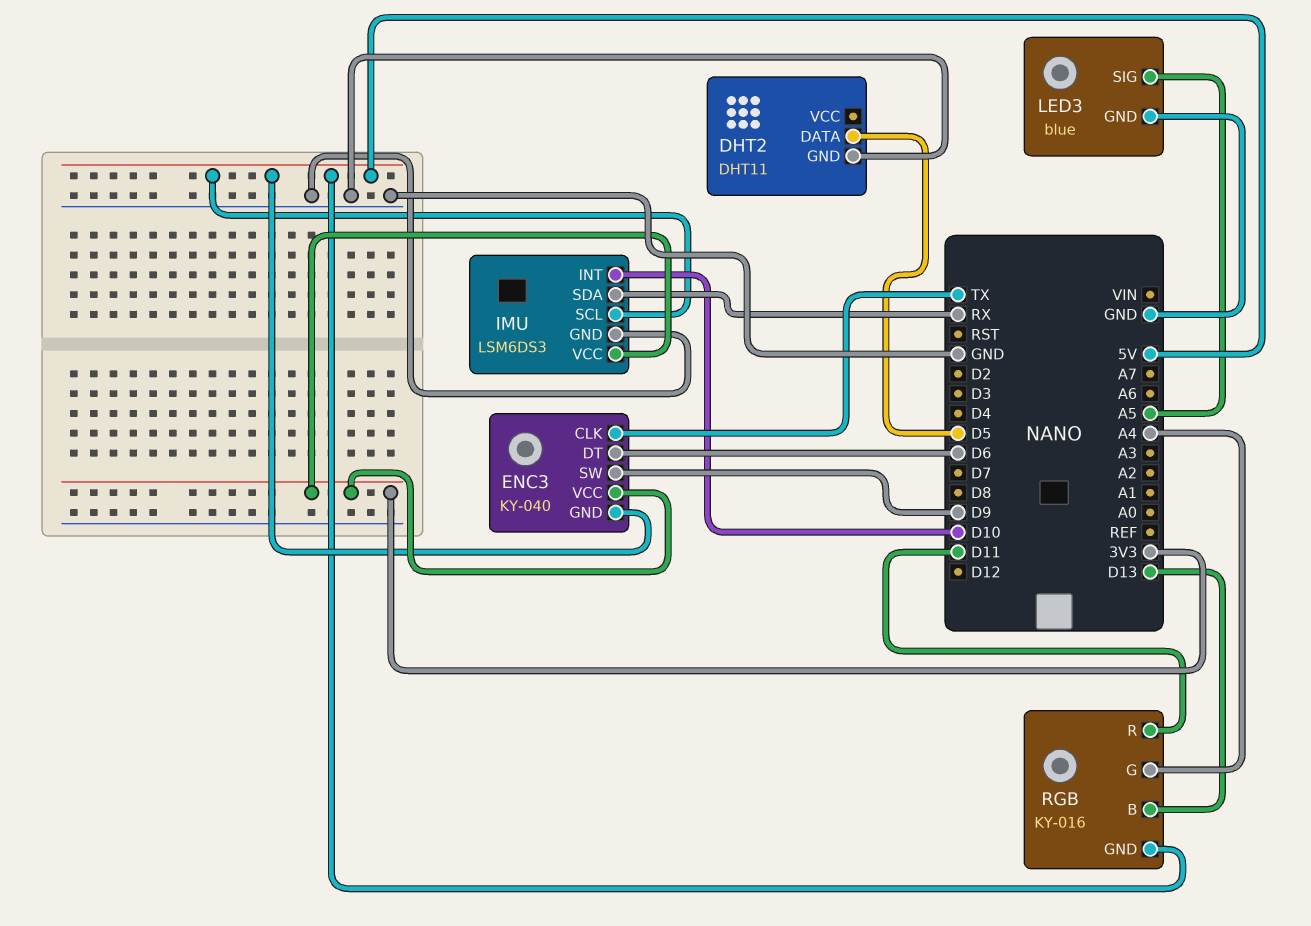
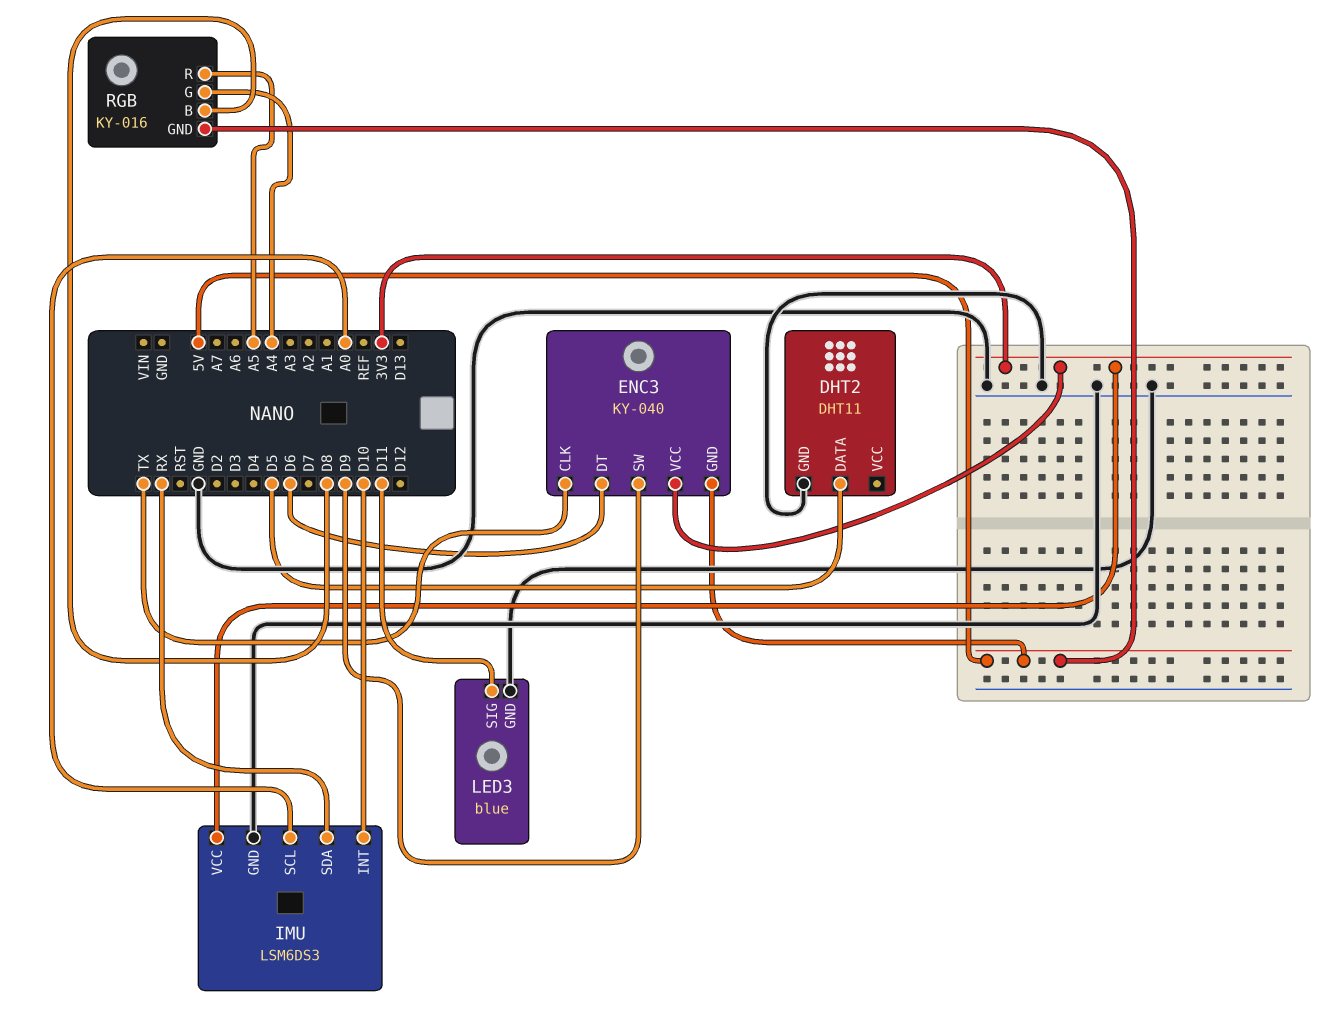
IMU pin SCL: 5V -> A0
LED3 pin SIG: A5 -> D11
RGB pin B: D13 -> D8
RGB pin R: D11 -> A5

